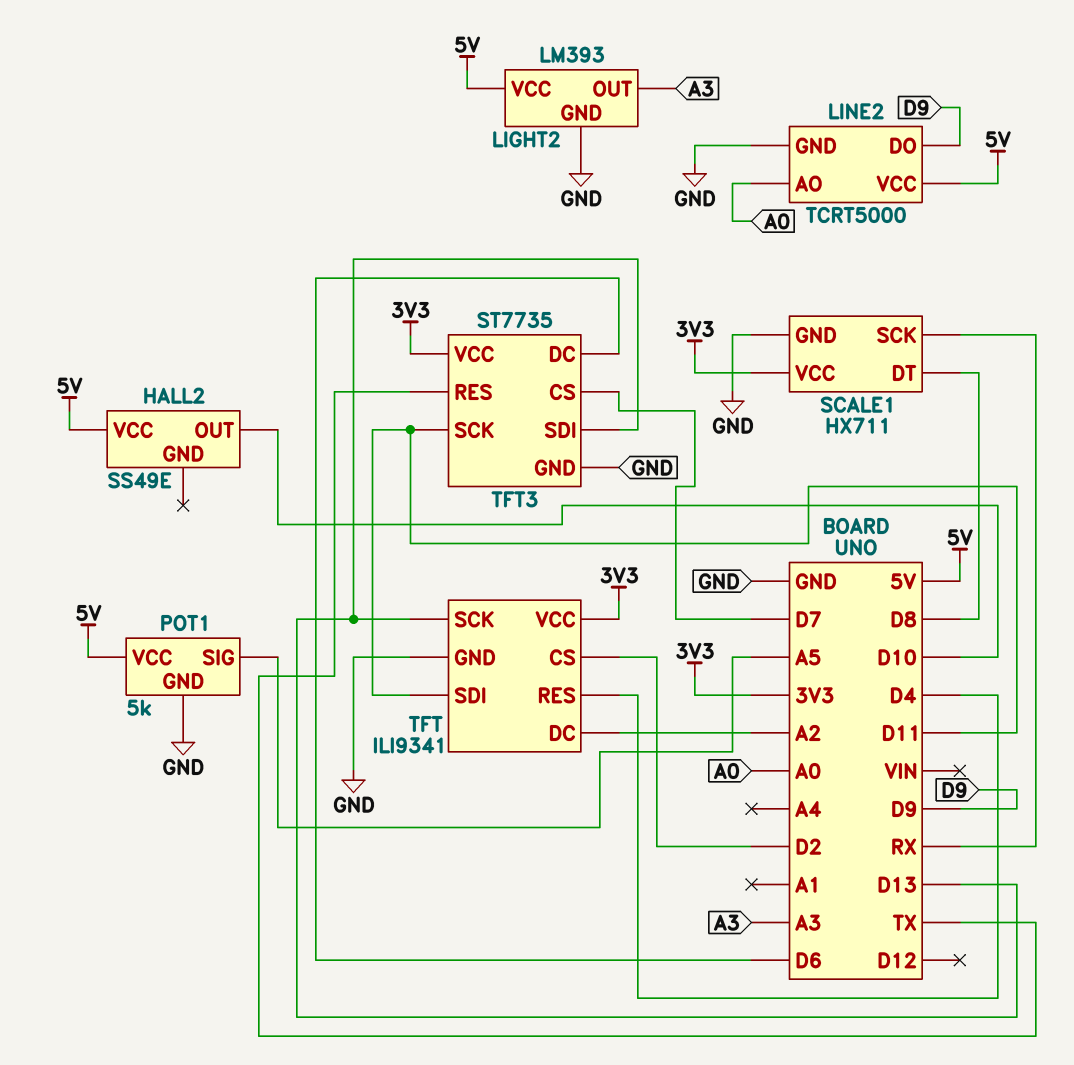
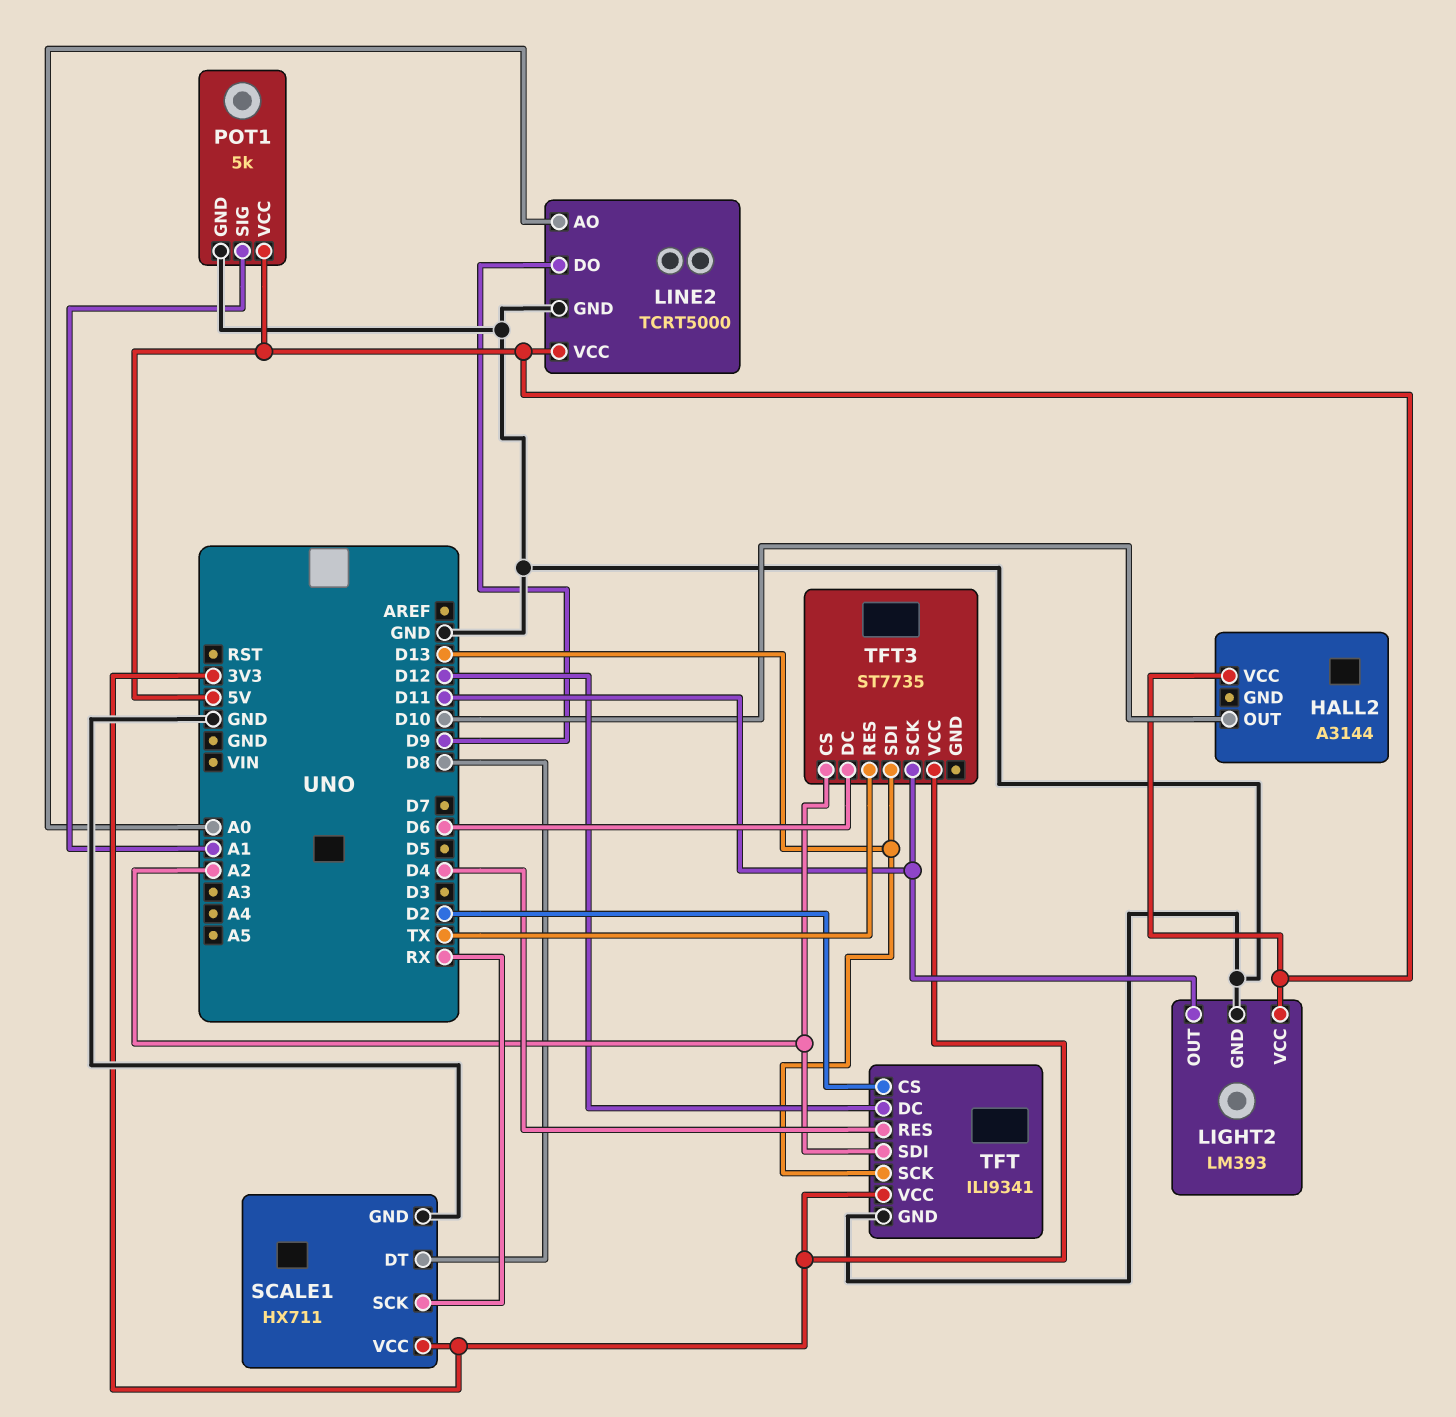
HALL2: SS49E -> A3144
LIGHT2 pin OUT: A3 -> D11
POT1 pin SIG: A5 -> A1
TFT pin DC: A2 -> D12
TFT pin SDI: D11 -> A2
TFT3 pin CS: D7 -> A2
TFT3 pin GND: GND -> none

